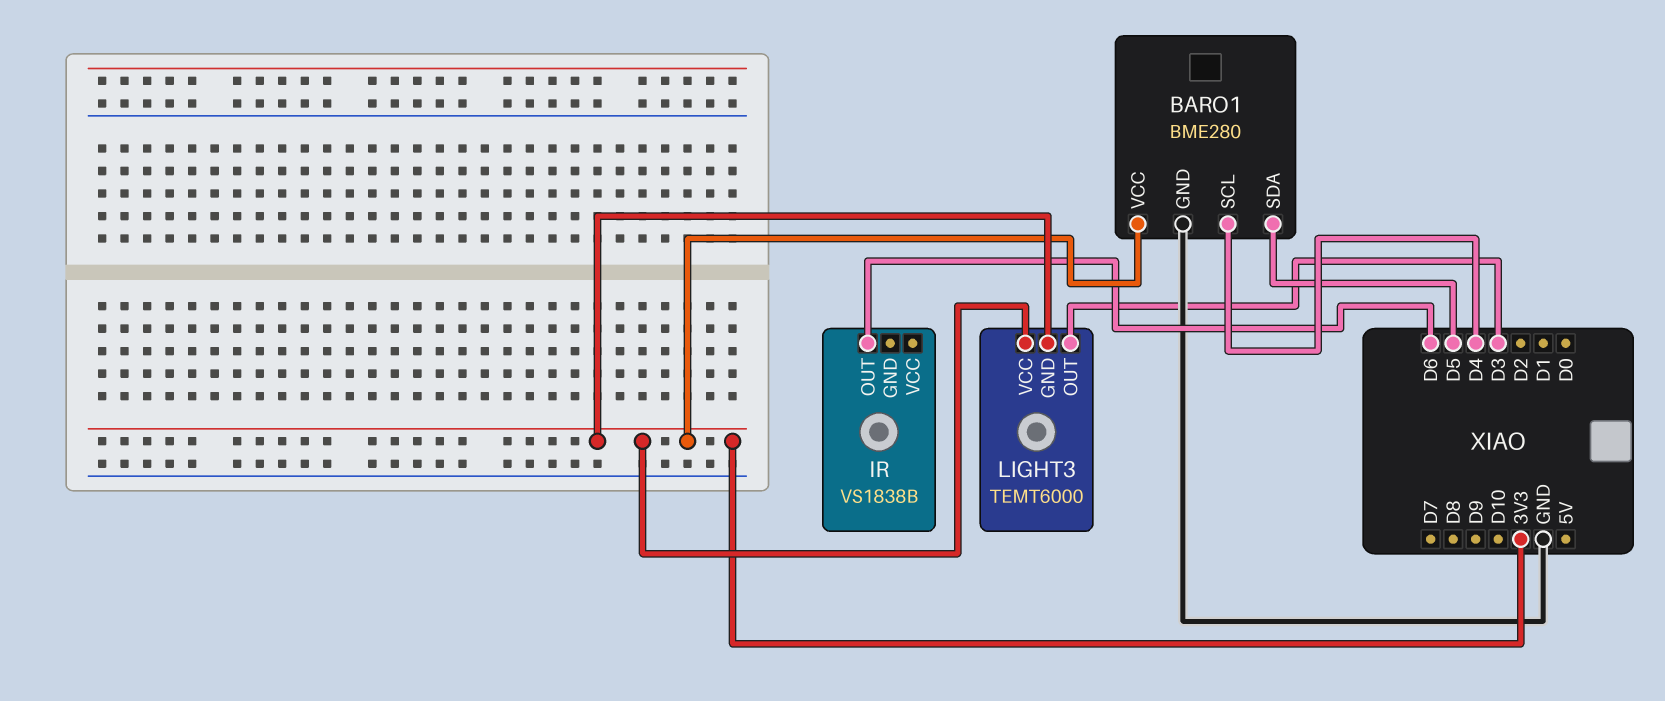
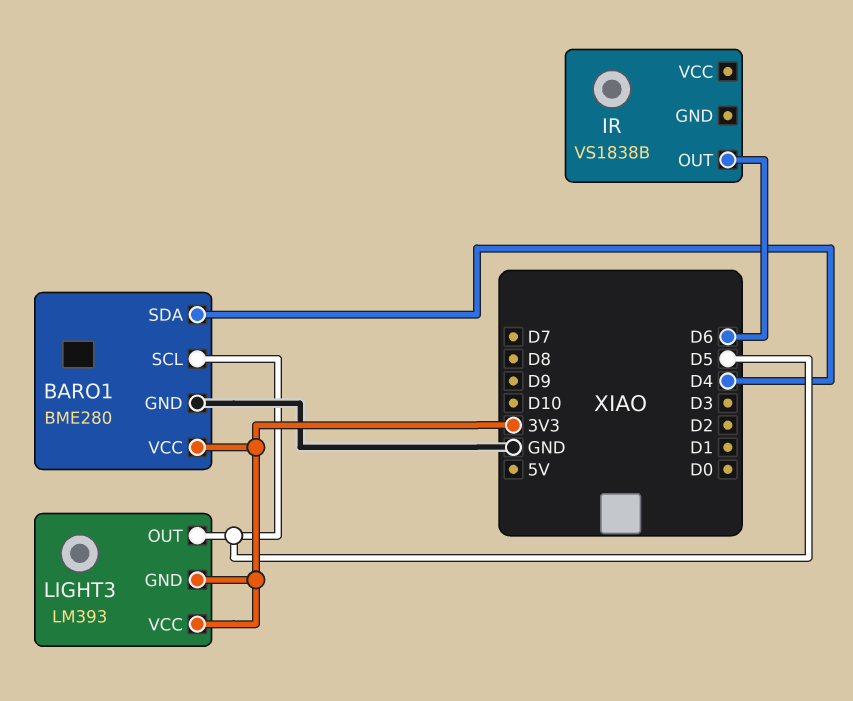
BARO1 pin SCL: D4 -> D5
BARO1 pin SDA: D5 -> D4
LIGHT3: TEMT6000 -> LM393
LIGHT3 pin OUT: D3 -> D5

